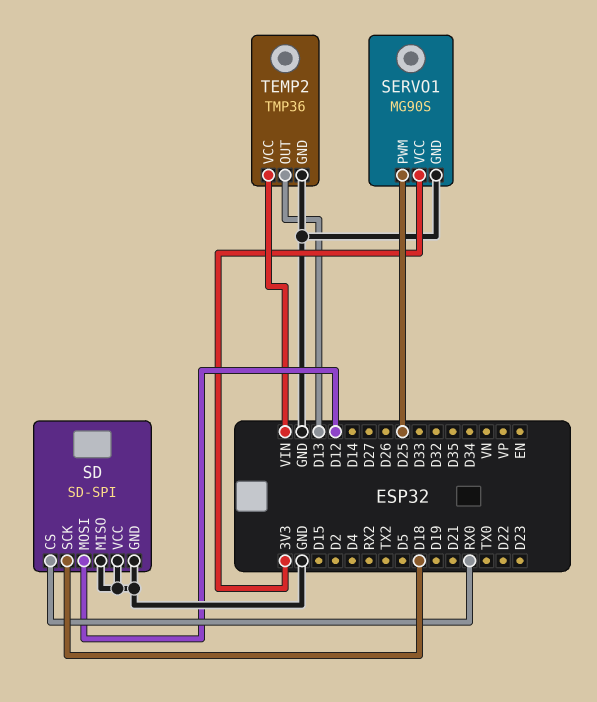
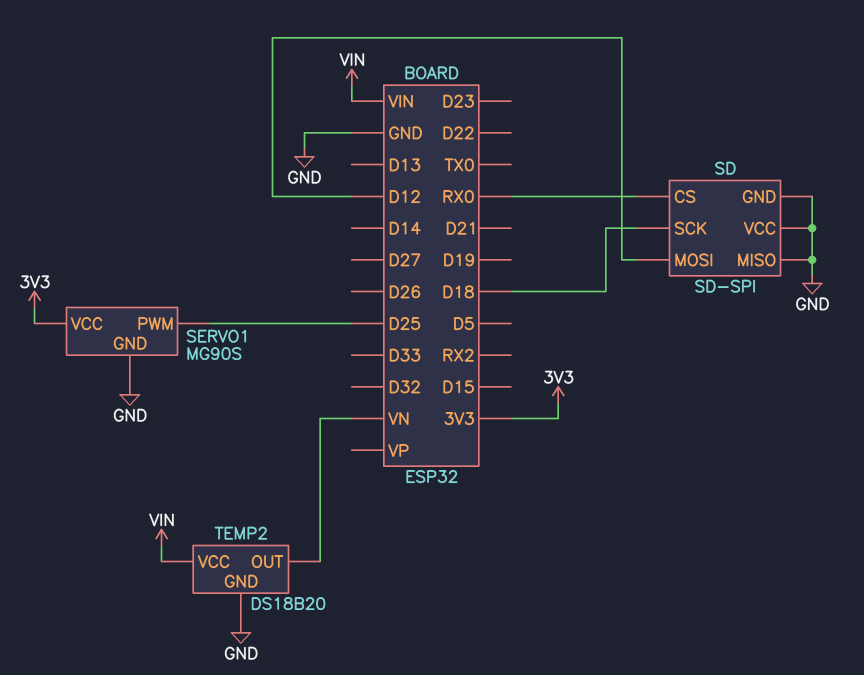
TEMP2: TMP36 -> DS18B20
TEMP2 pin OUT: D13 -> VN

